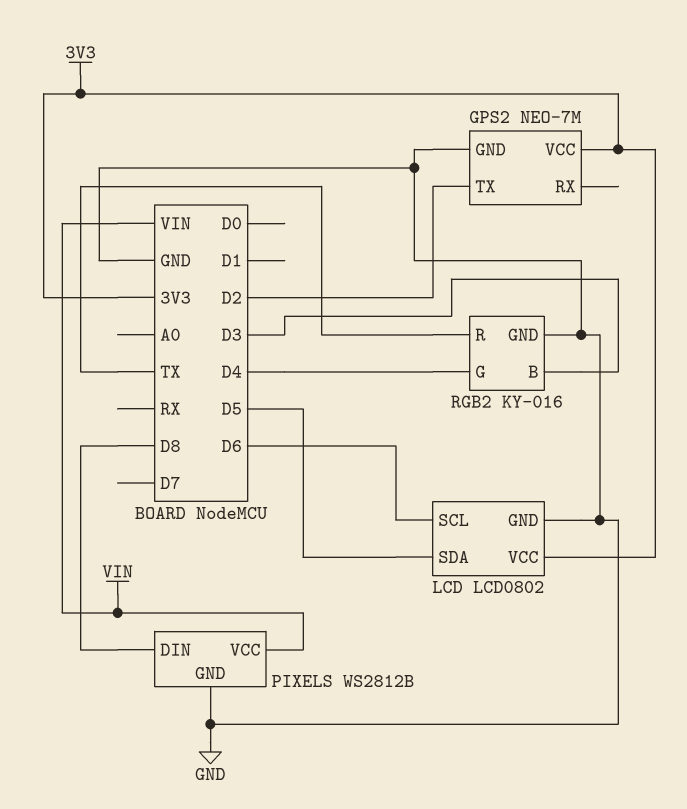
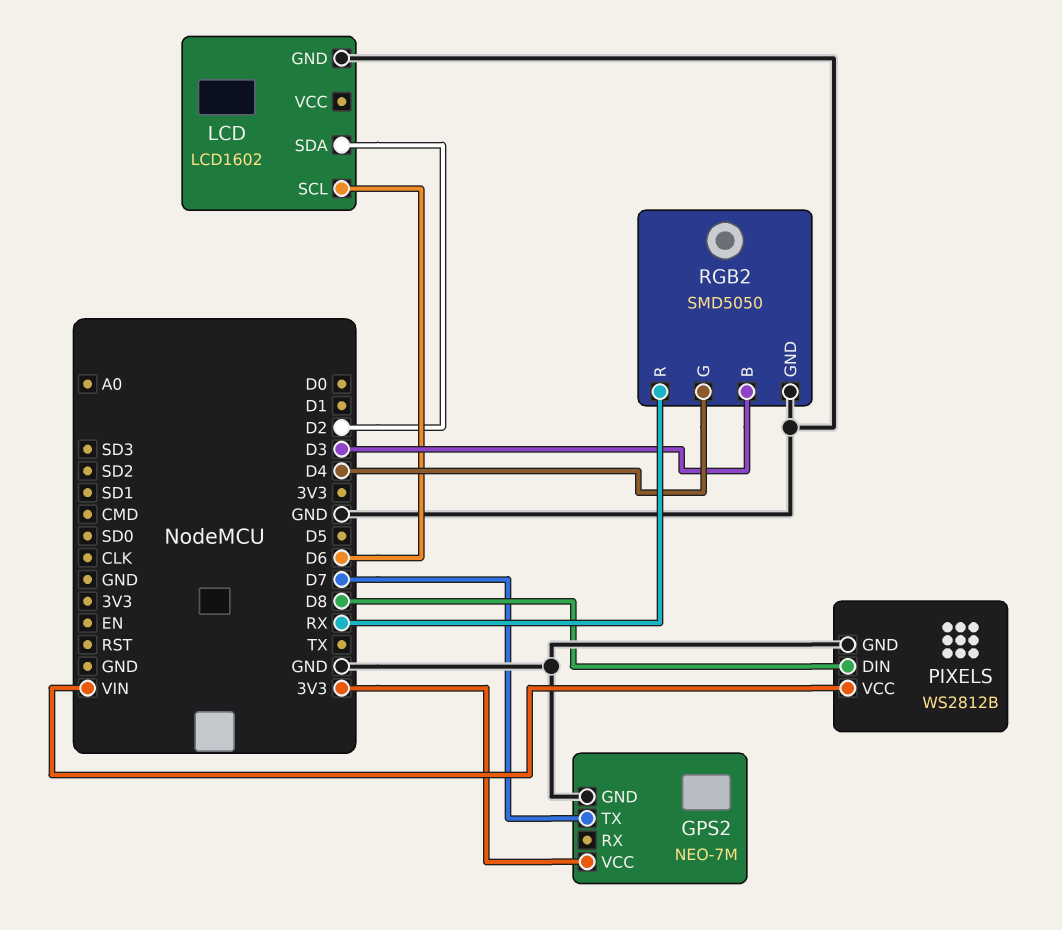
GPS2 pin TX: D2 -> D7
LCD: LCD0802 -> LCD1602
LCD pin SDA: D5 -> D2
LCD pin VCC: 3V3 -> none
RGB2: KY-016 -> SMD5050
RGB2 pin R: TX -> RX

